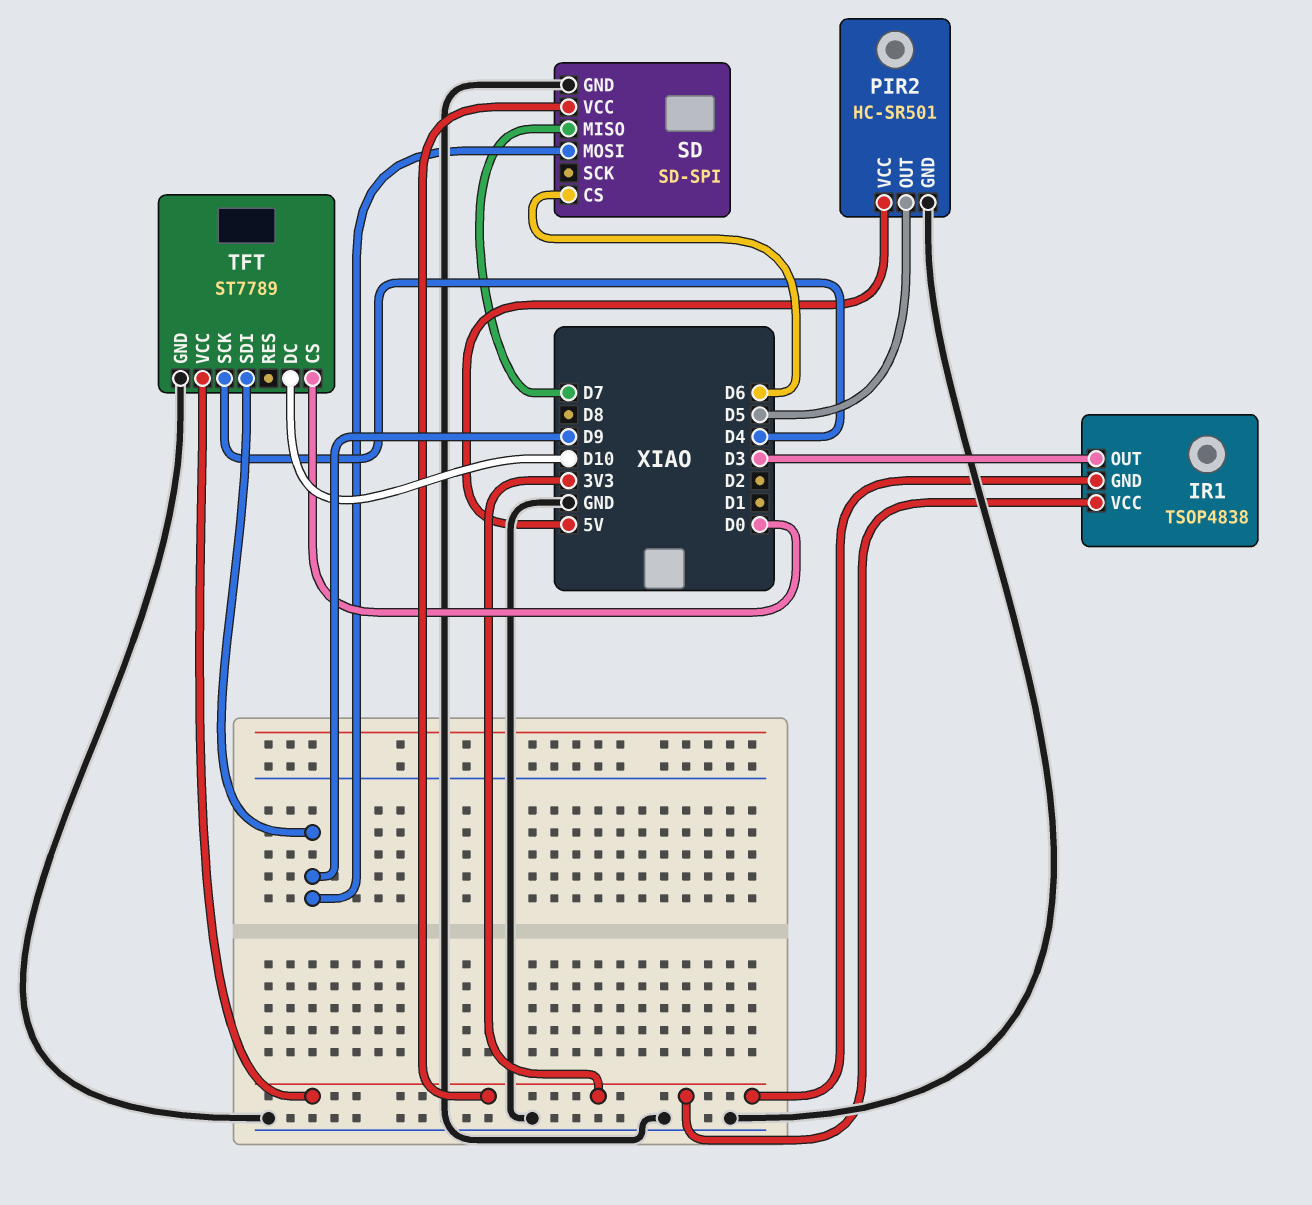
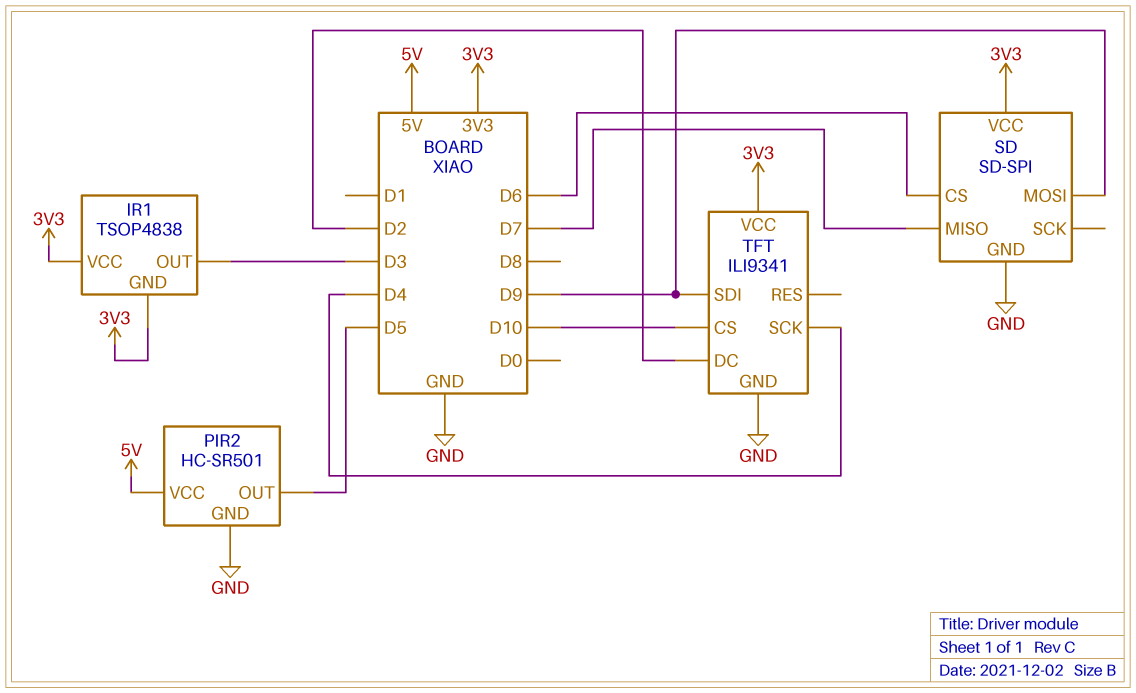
TFT: ST7789 -> ILI9341
TFT pin CS: D0 -> D10
TFT pin DC: D10 -> D2

